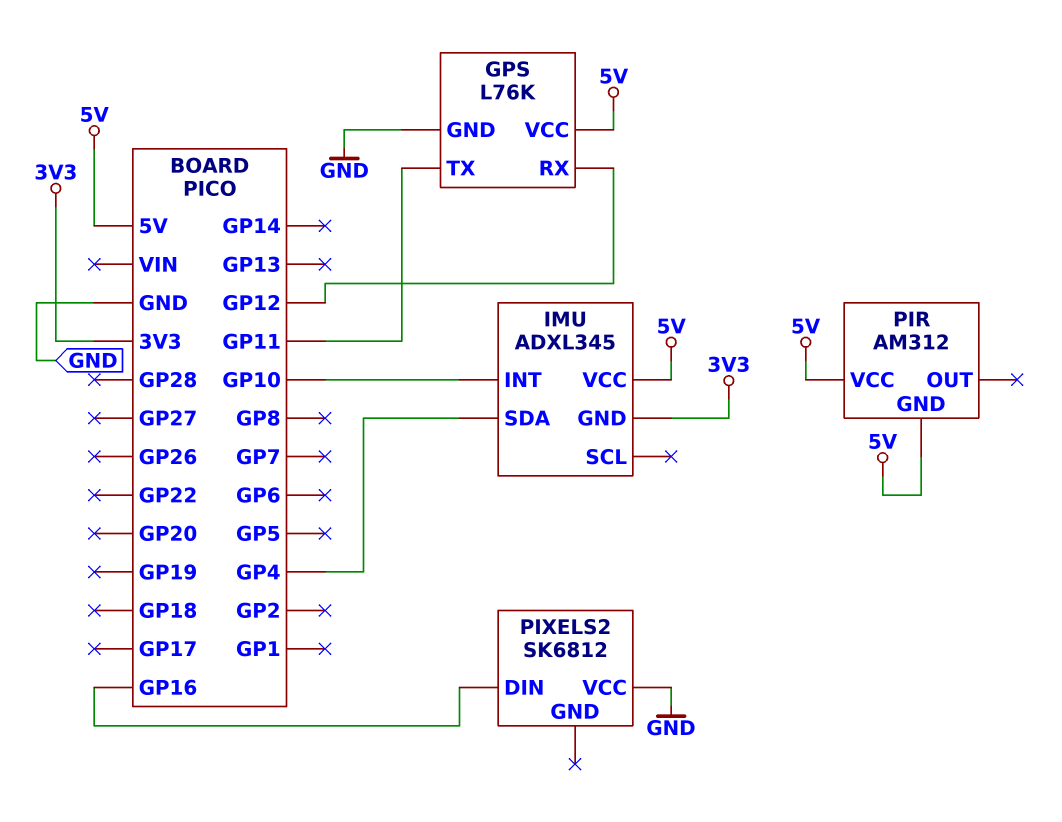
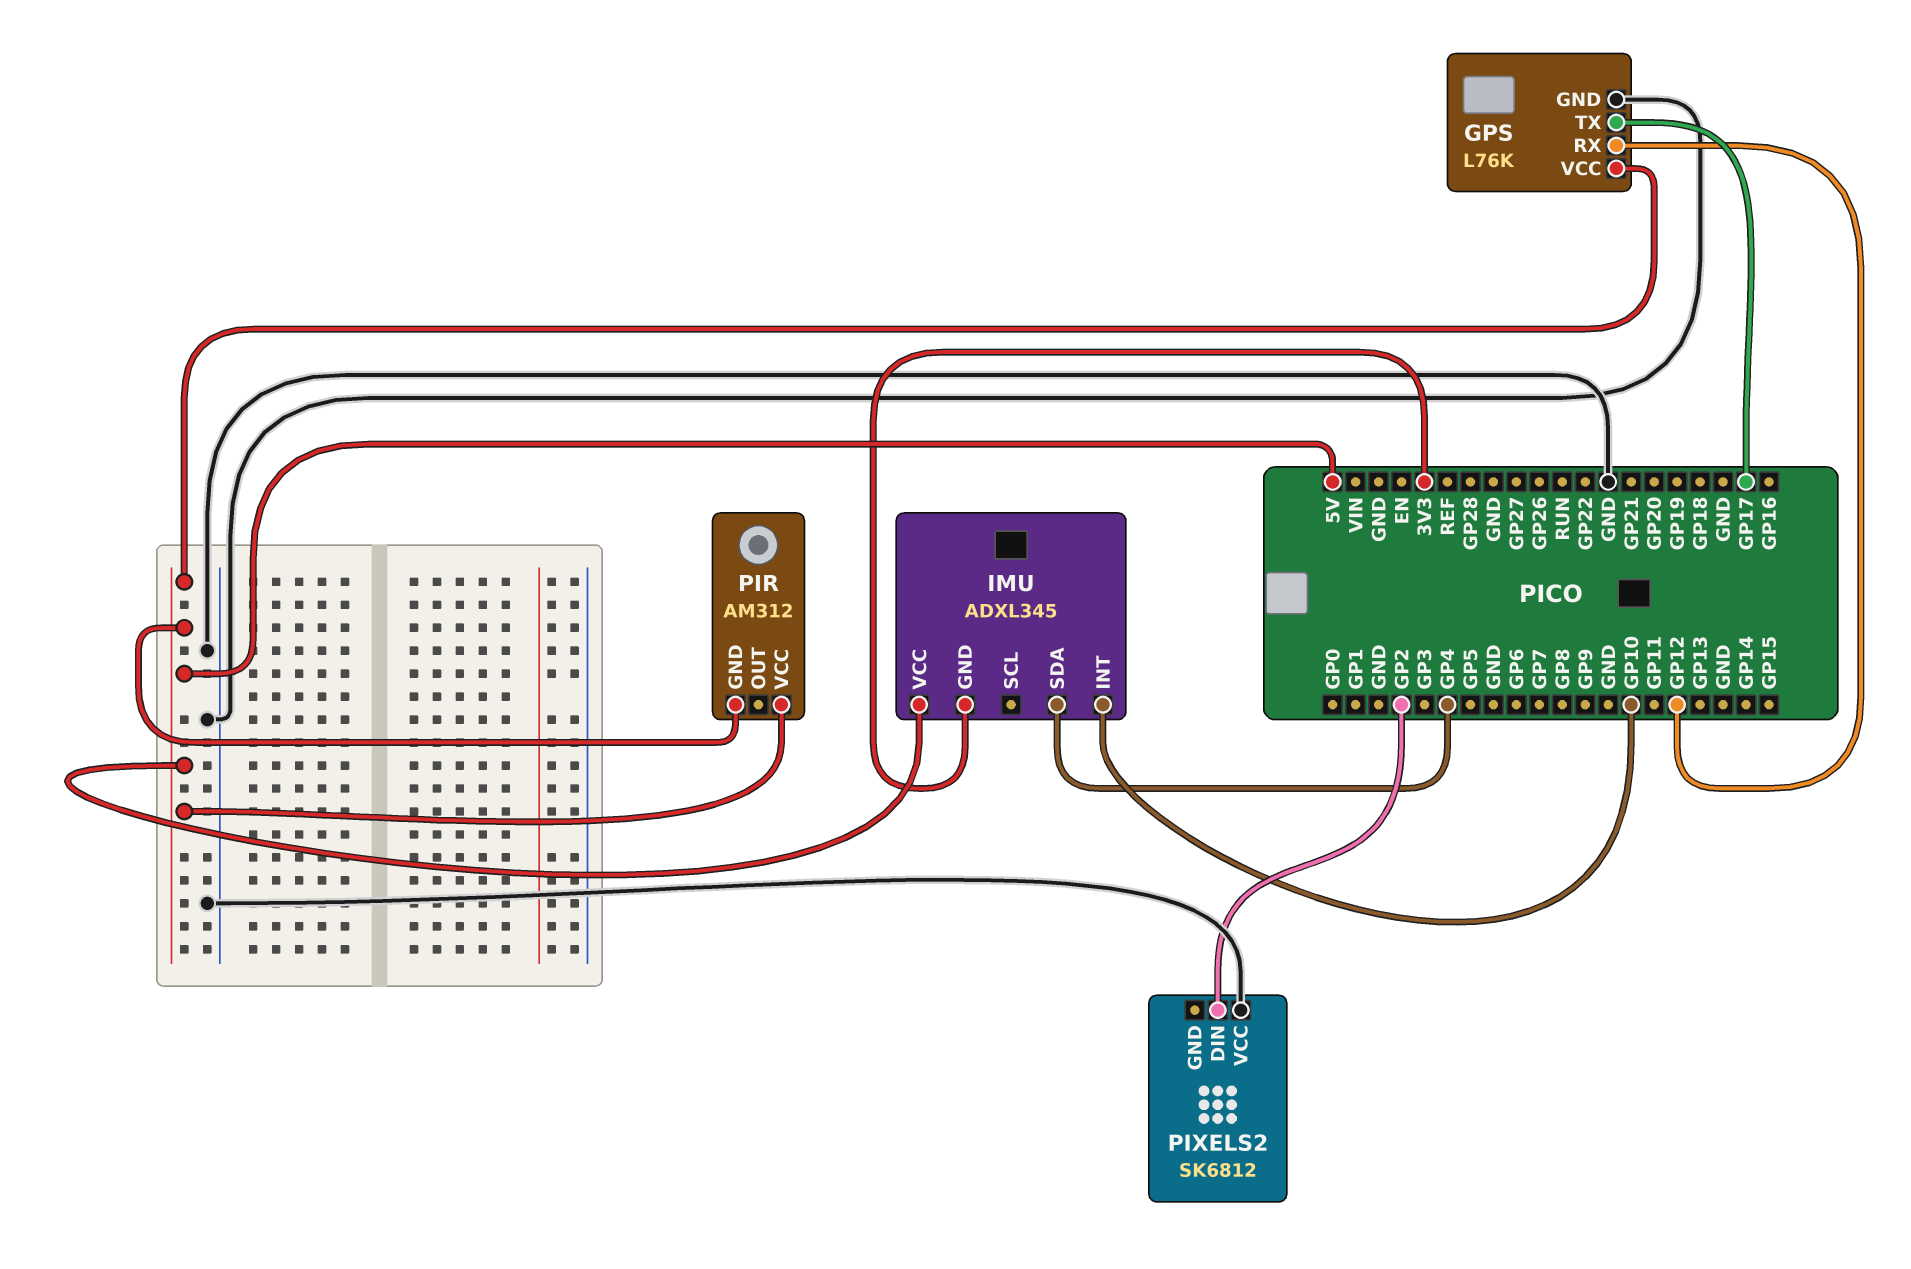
GPS pin TX: GP11 -> GP17
PIXELS2 pin DIN: GP16 -> GP2

